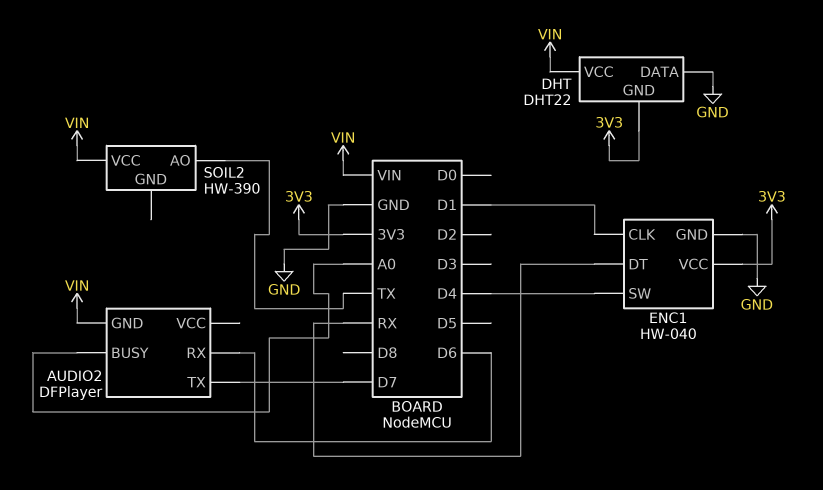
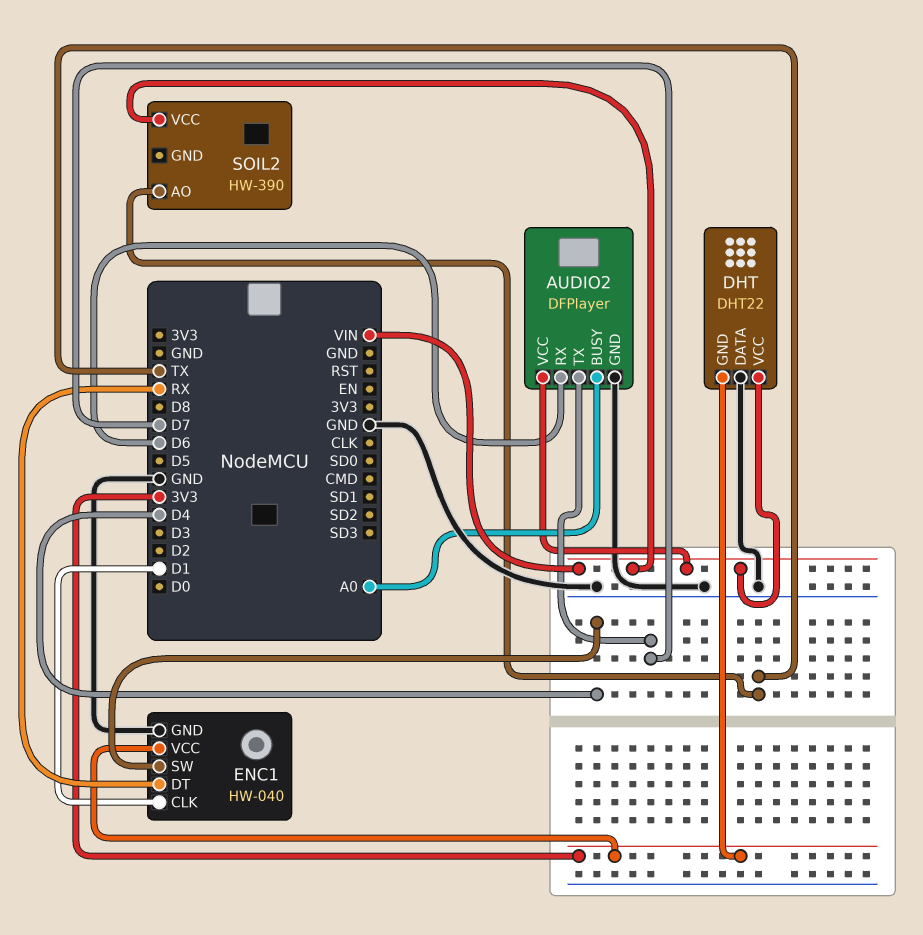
AUDIO2 pin GND: VIN -> GND
AUDIO2 pin VCC: none -> VIN

